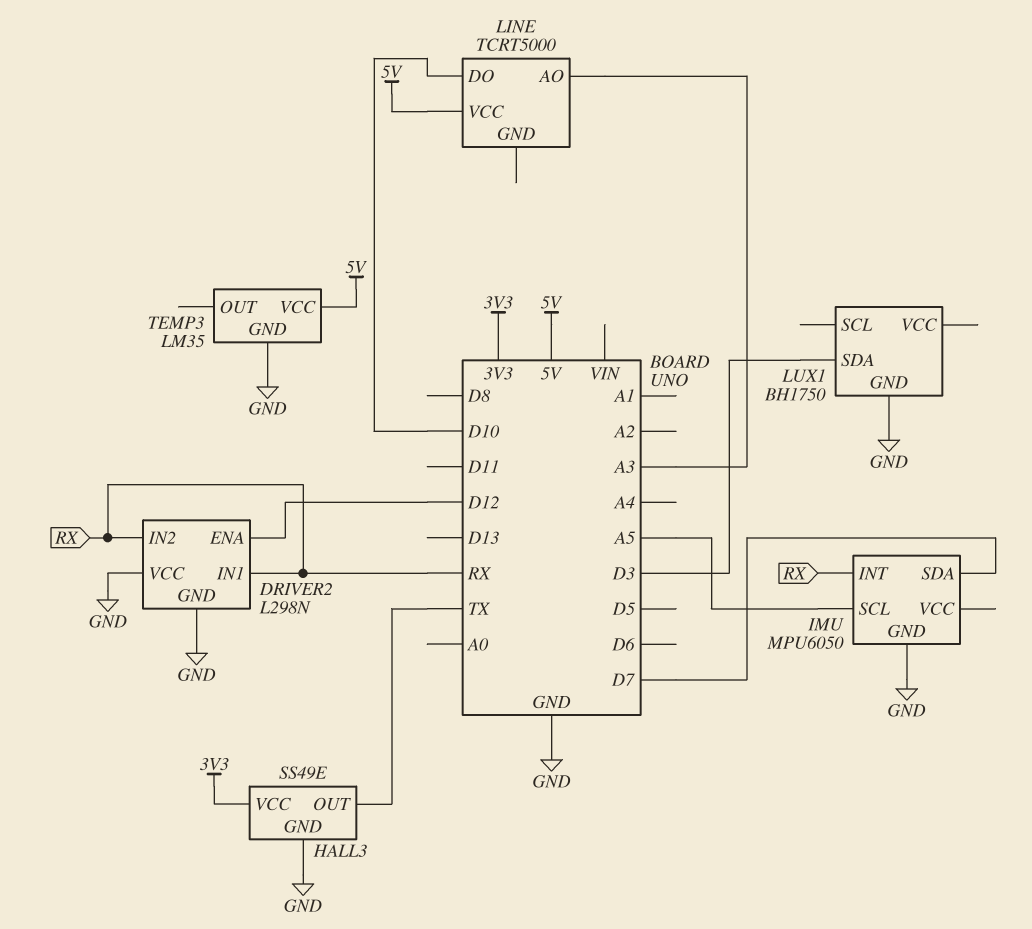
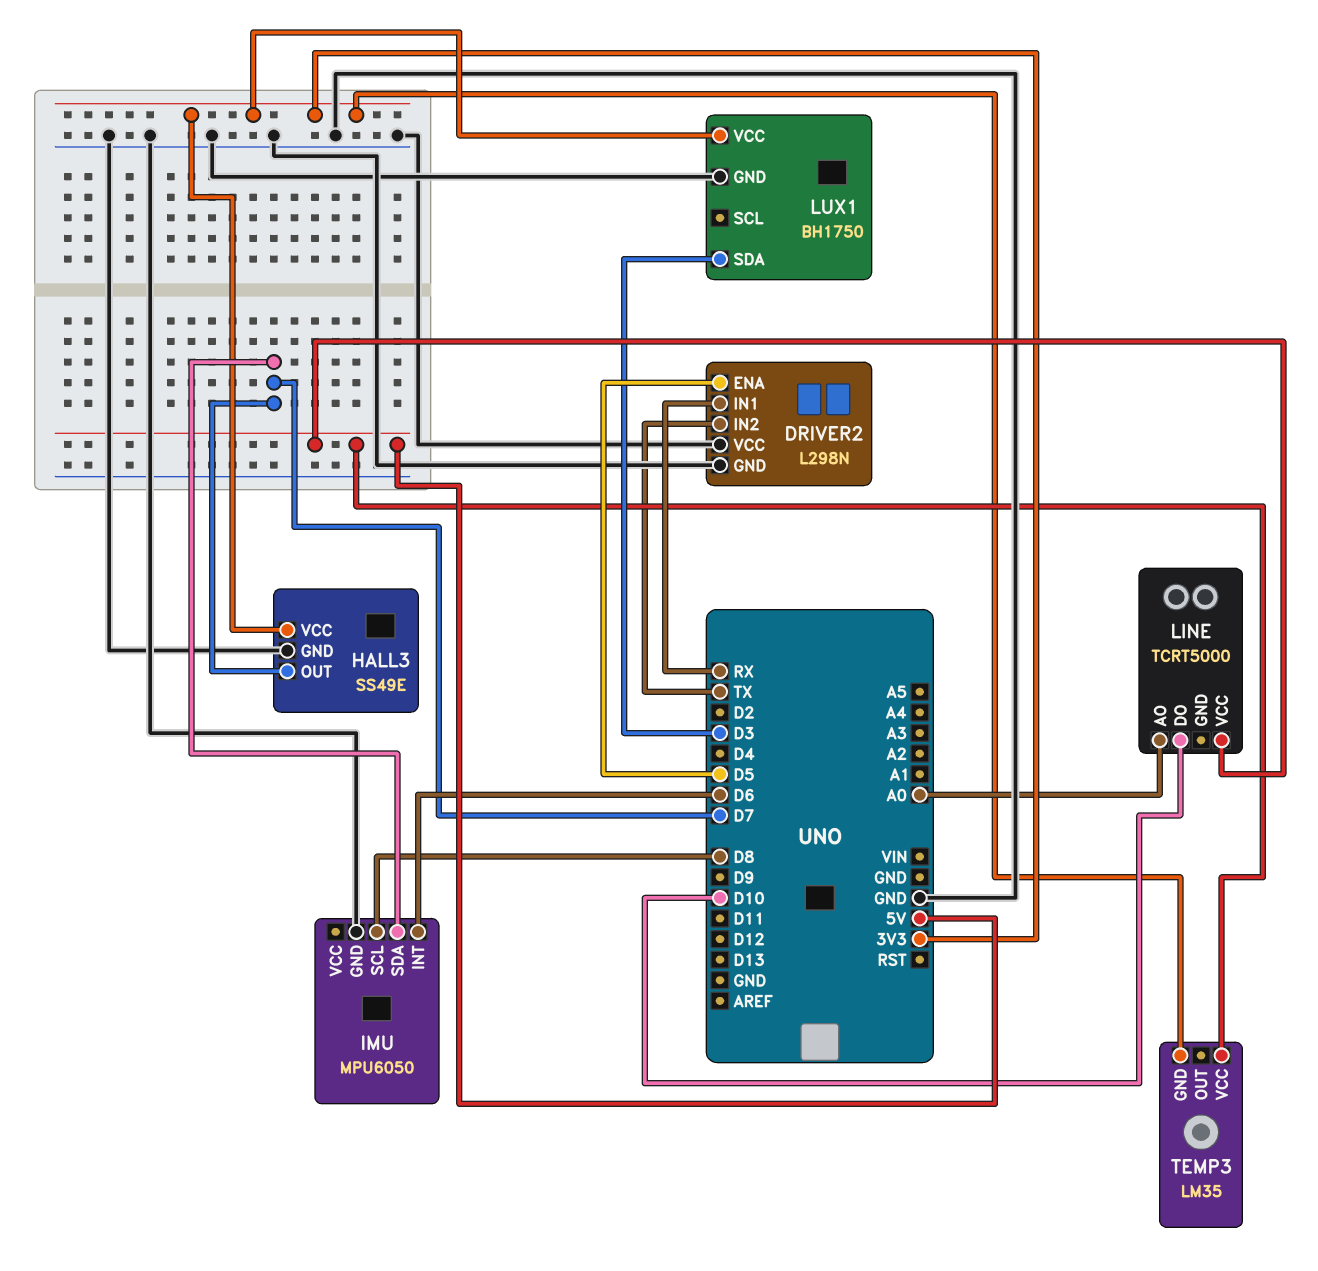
DRIVER2 pin ENA: D12 -> D5
DRIVER2 pin IN2: RX -> TX
HALL3 pin OUT: TX -> D7
IMU pin INT: RX -> D6
IMU pin SCL: A5 -> D8
LINE pin AO: A3 -> A0
LUX1 pin VCC: none -> 3V3
TEMP3 pin GND: GND -> 3V3

